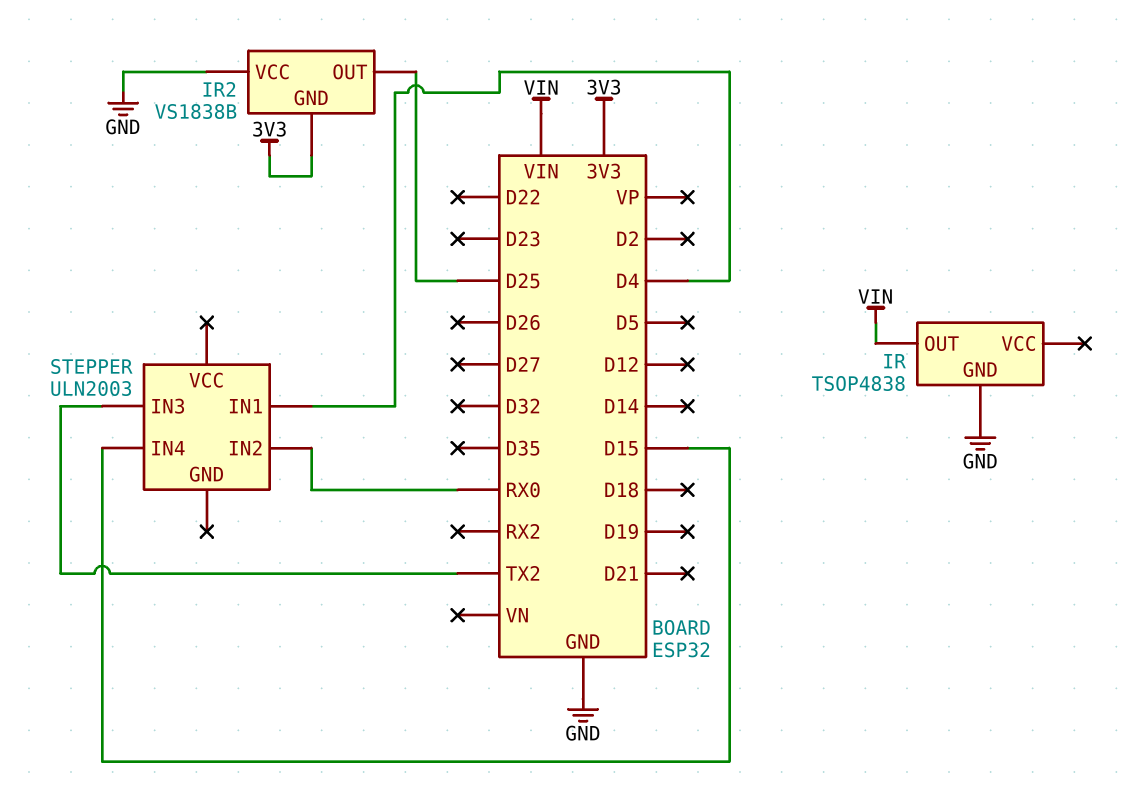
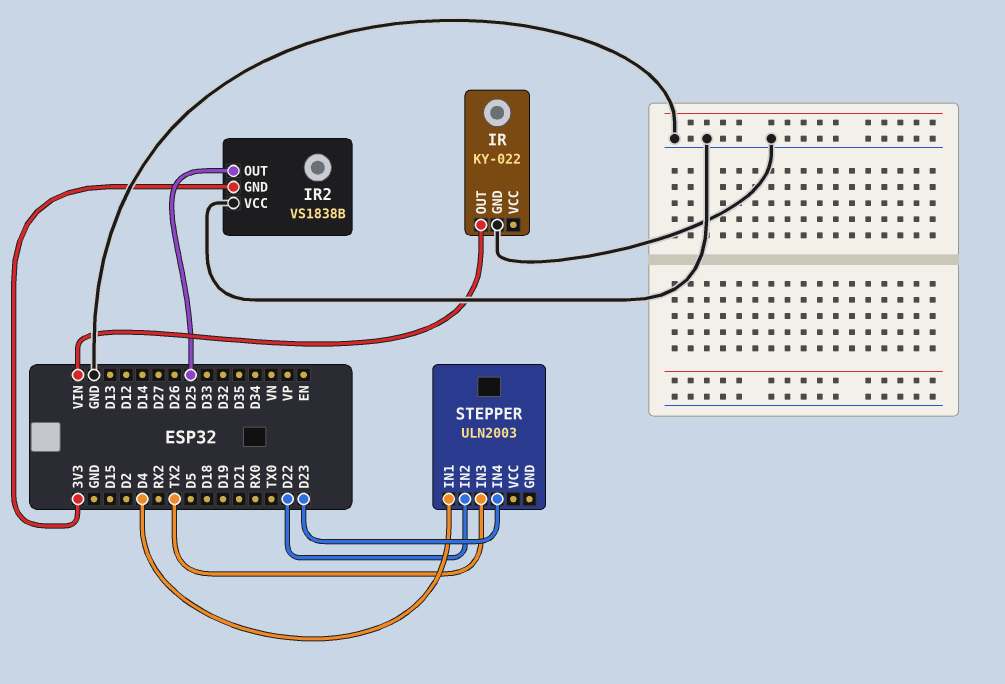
IR: TSOP4838 -> KY-022
STEPPER pin IN2: RX0 -> D22
STEPPER pin IN4: D15 -> D23

